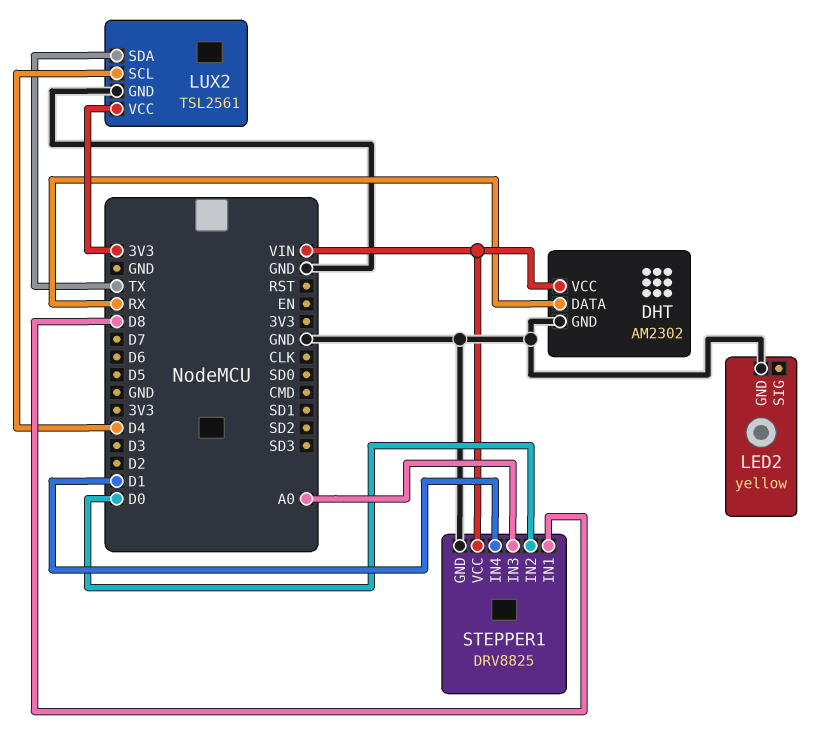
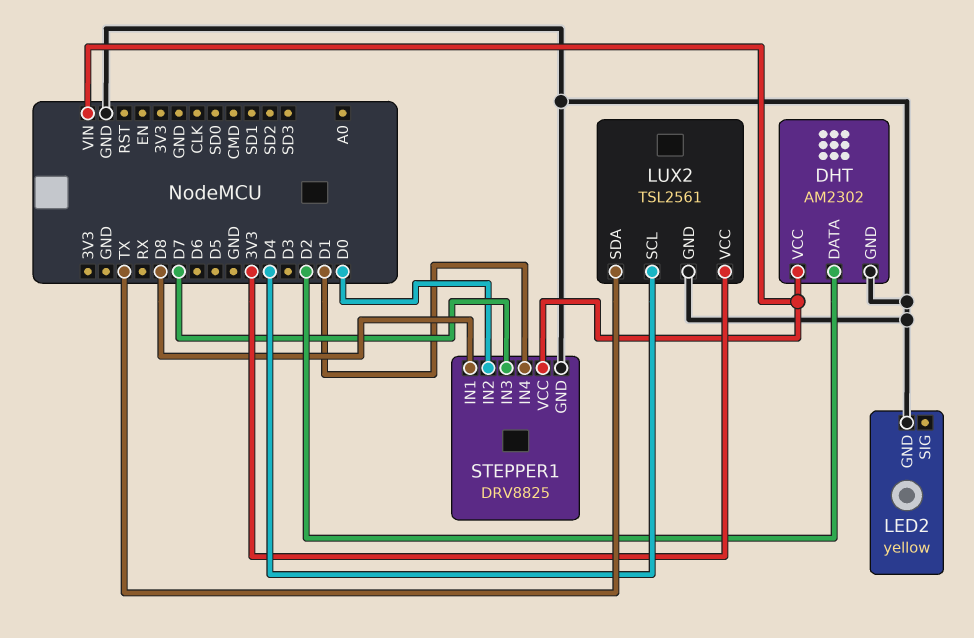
DHT pin DATA: RX -> D2
STEPPER1 pin IN3: A0 -> D7

